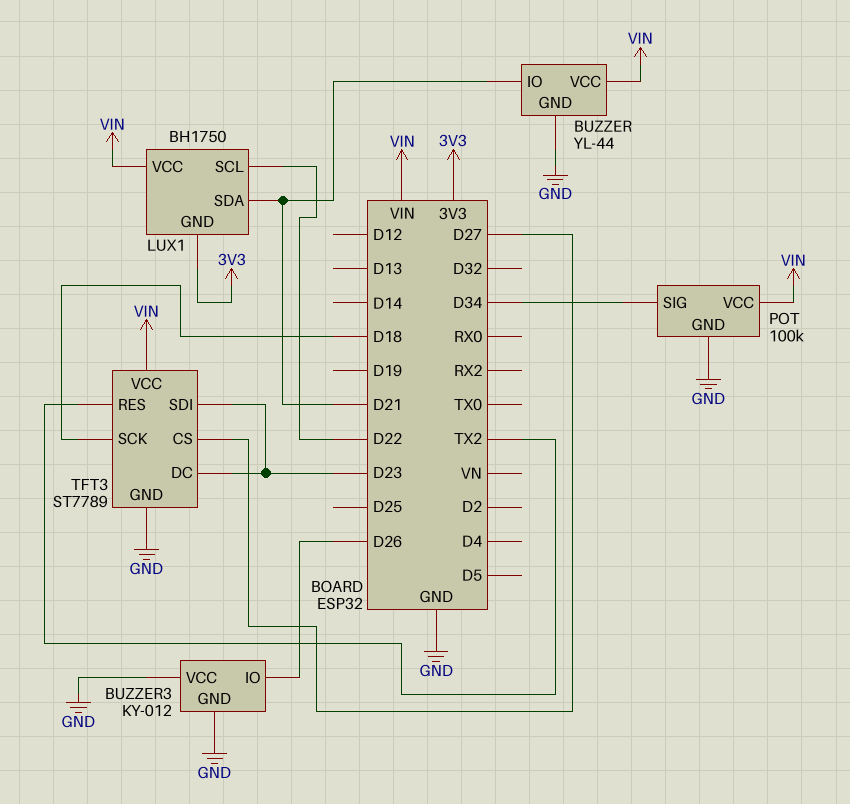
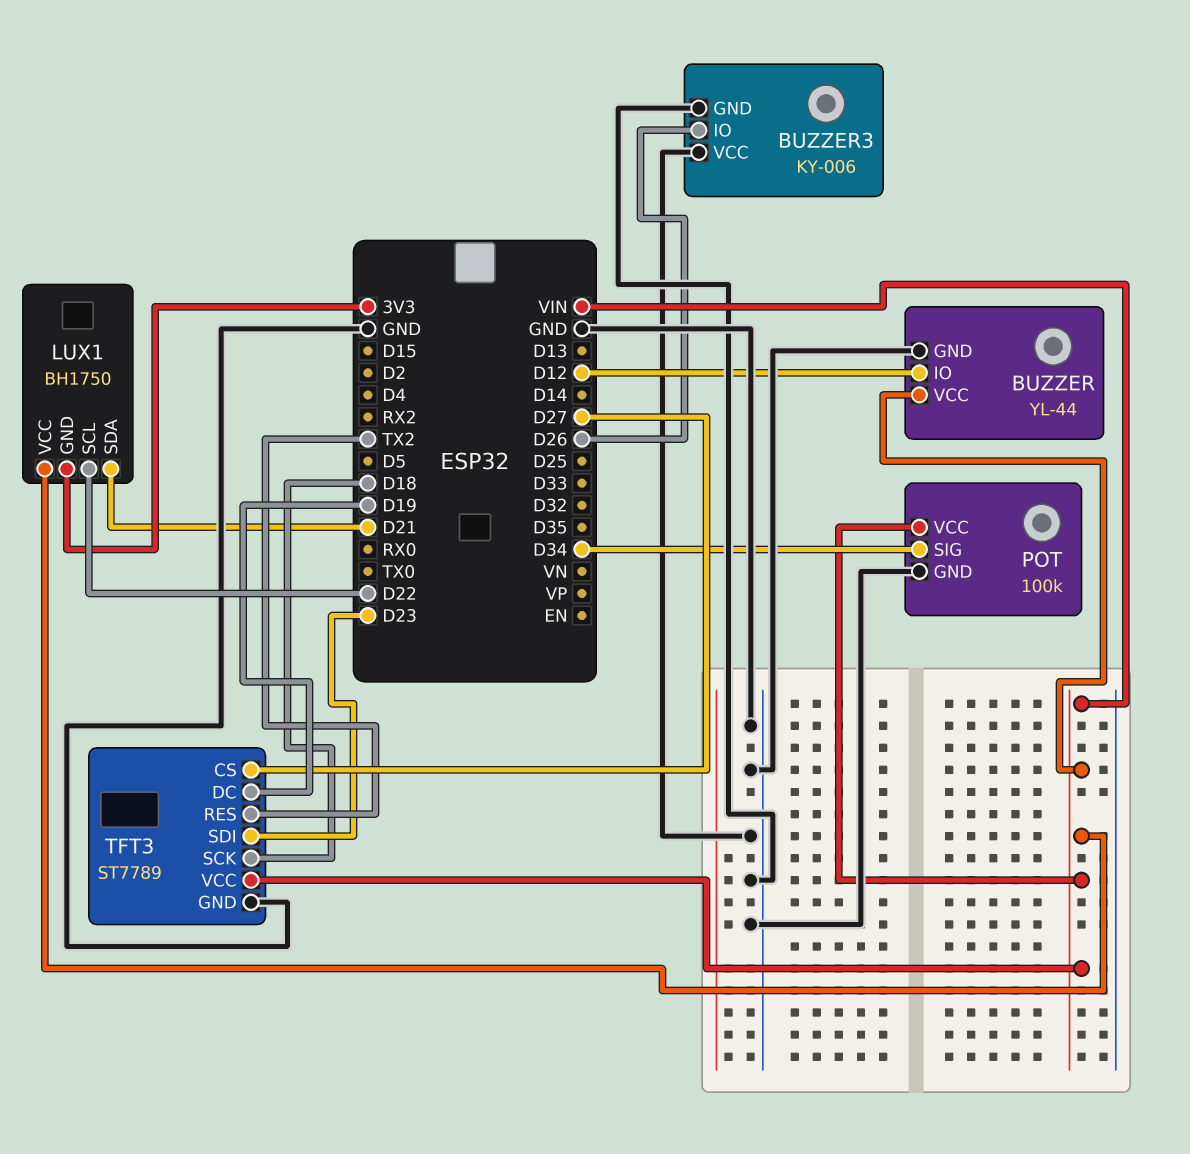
BUZZER pin IO: D21 -> D12
BUZZER3: KY-012 -> KY-006
TFT3 pin DC: D23 -> D19

